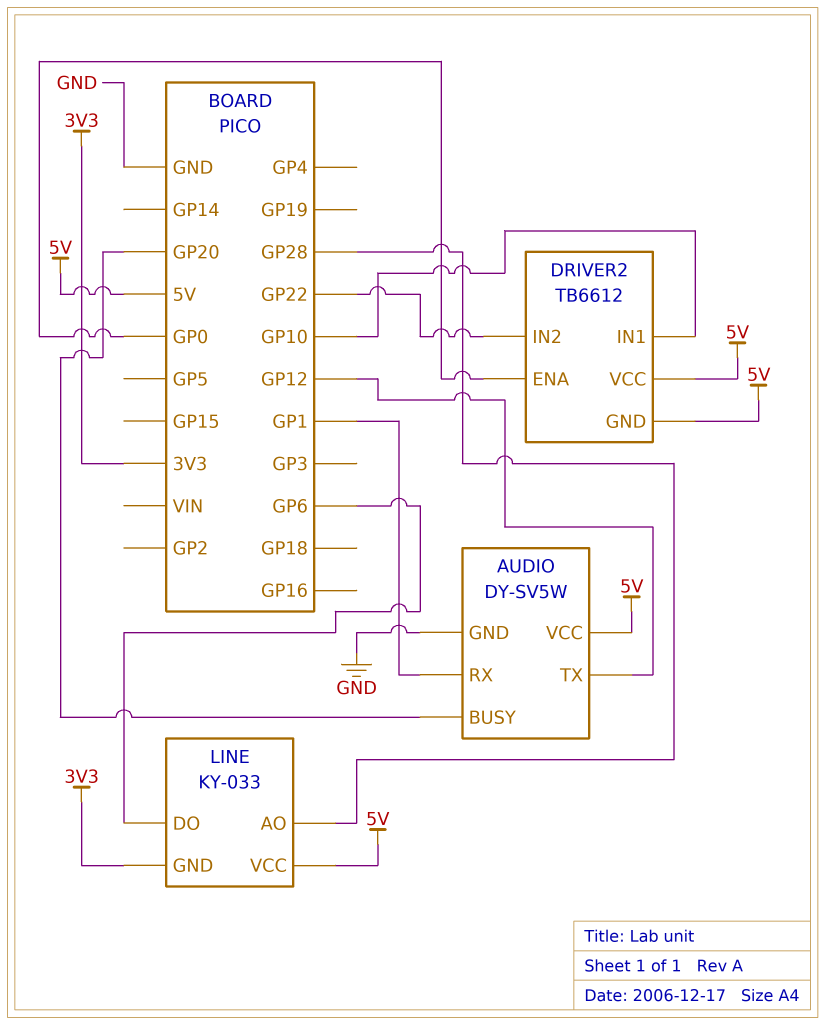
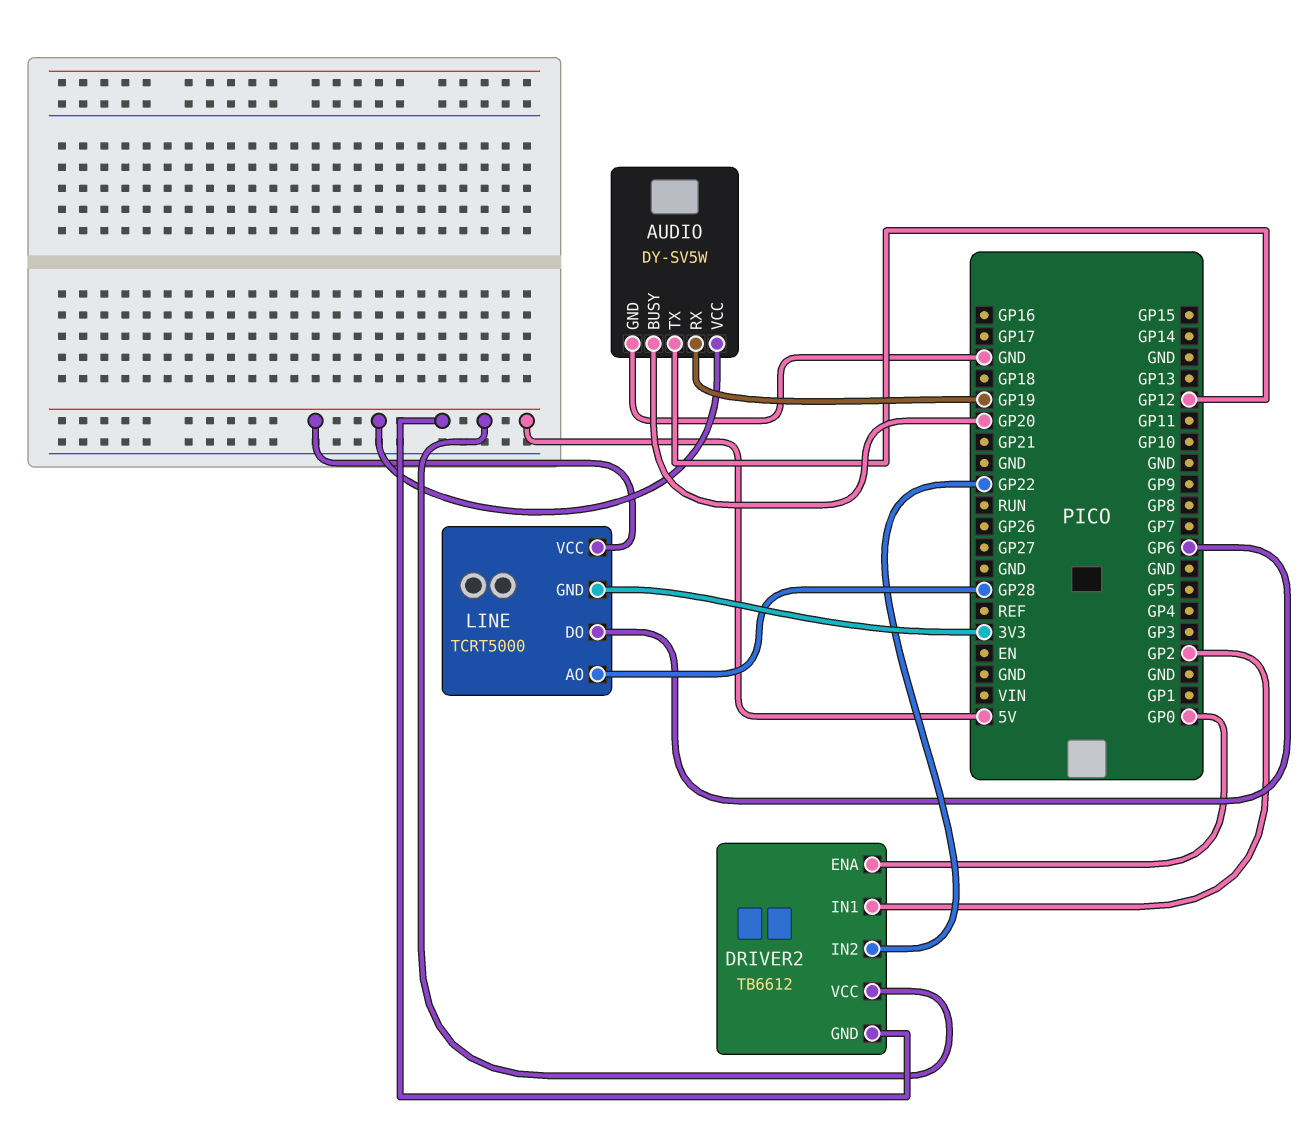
AUDIO pin RX: GP1 -> GP19
DRIVER2 pin IN1: GP10 -> GP2
LINE: KY-033 -> TCRT5000

